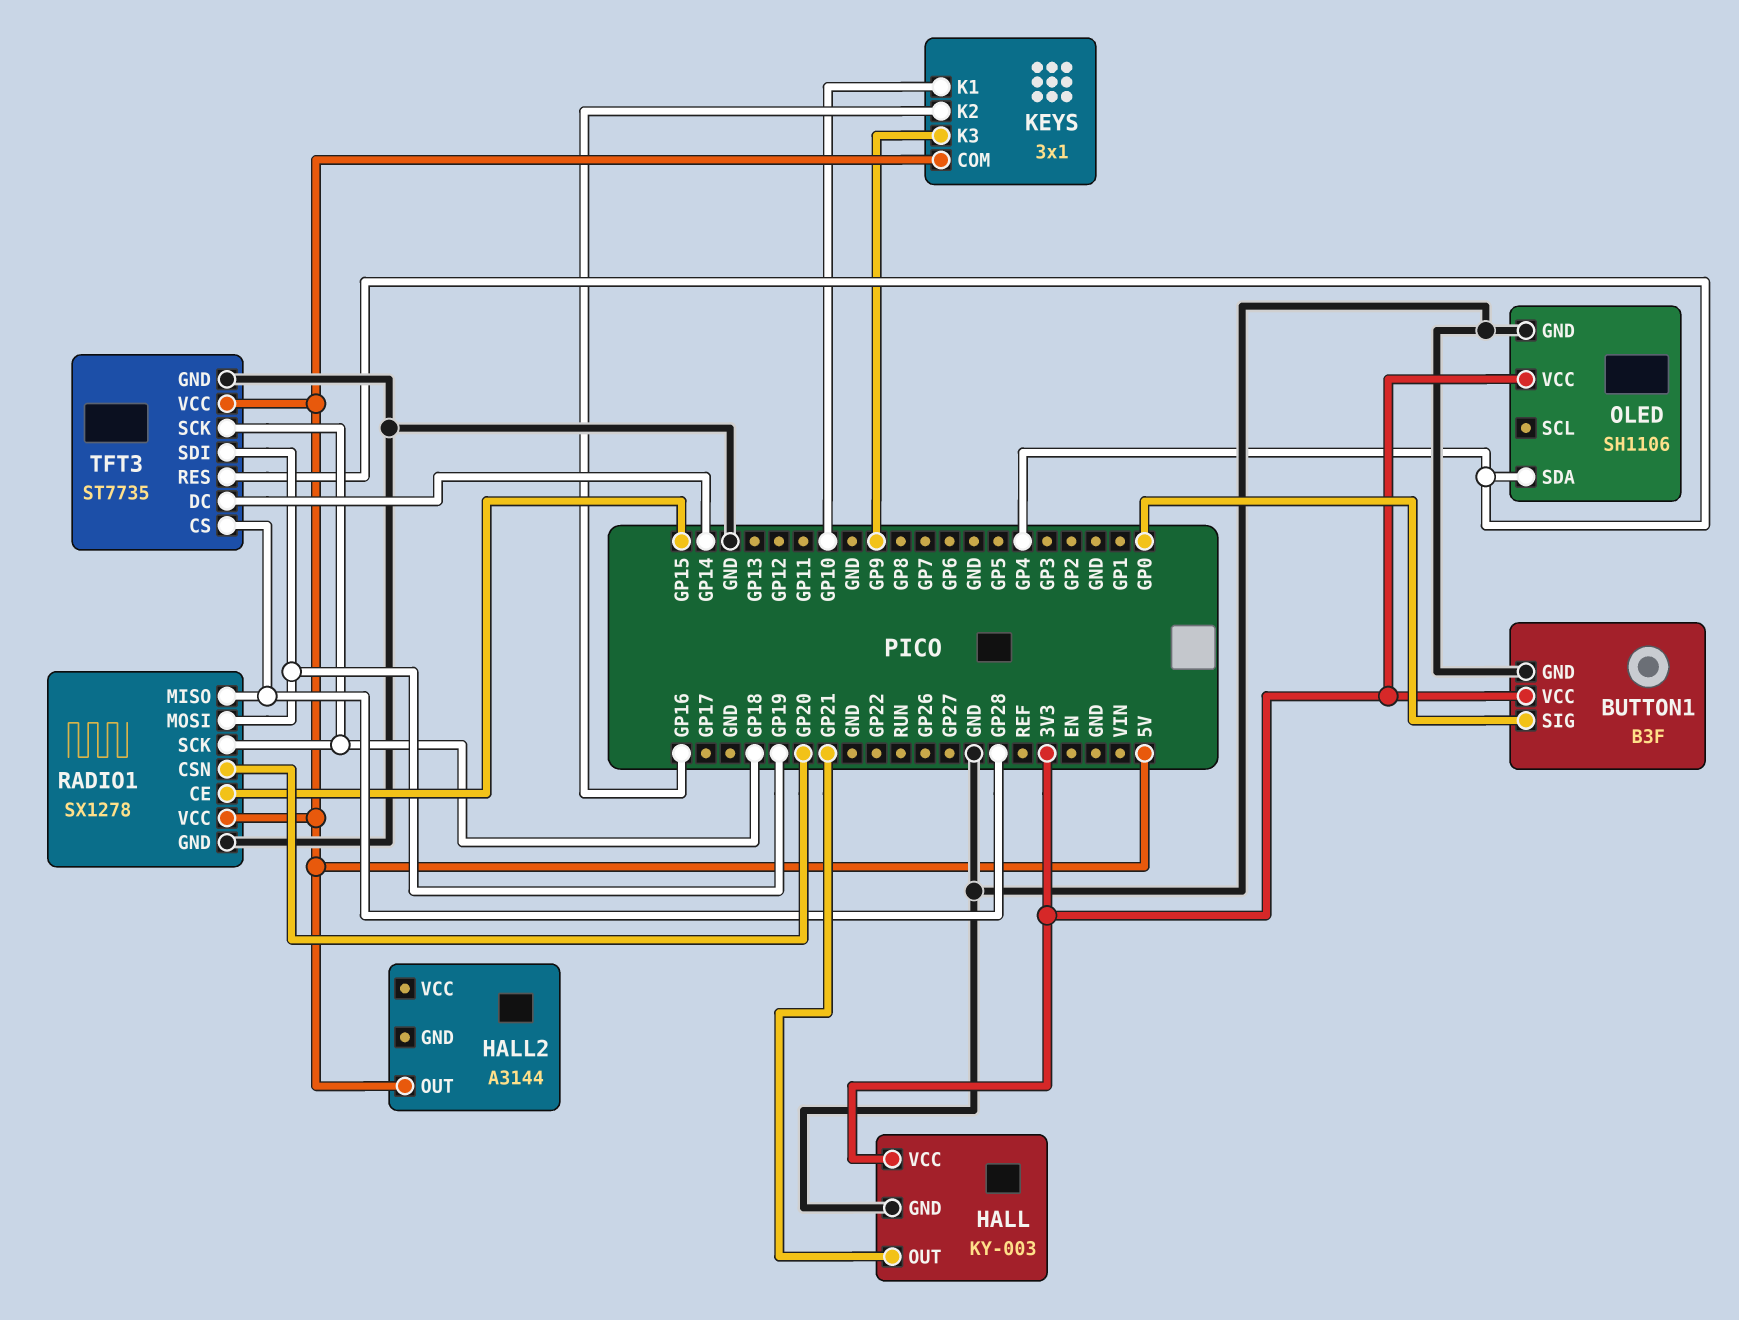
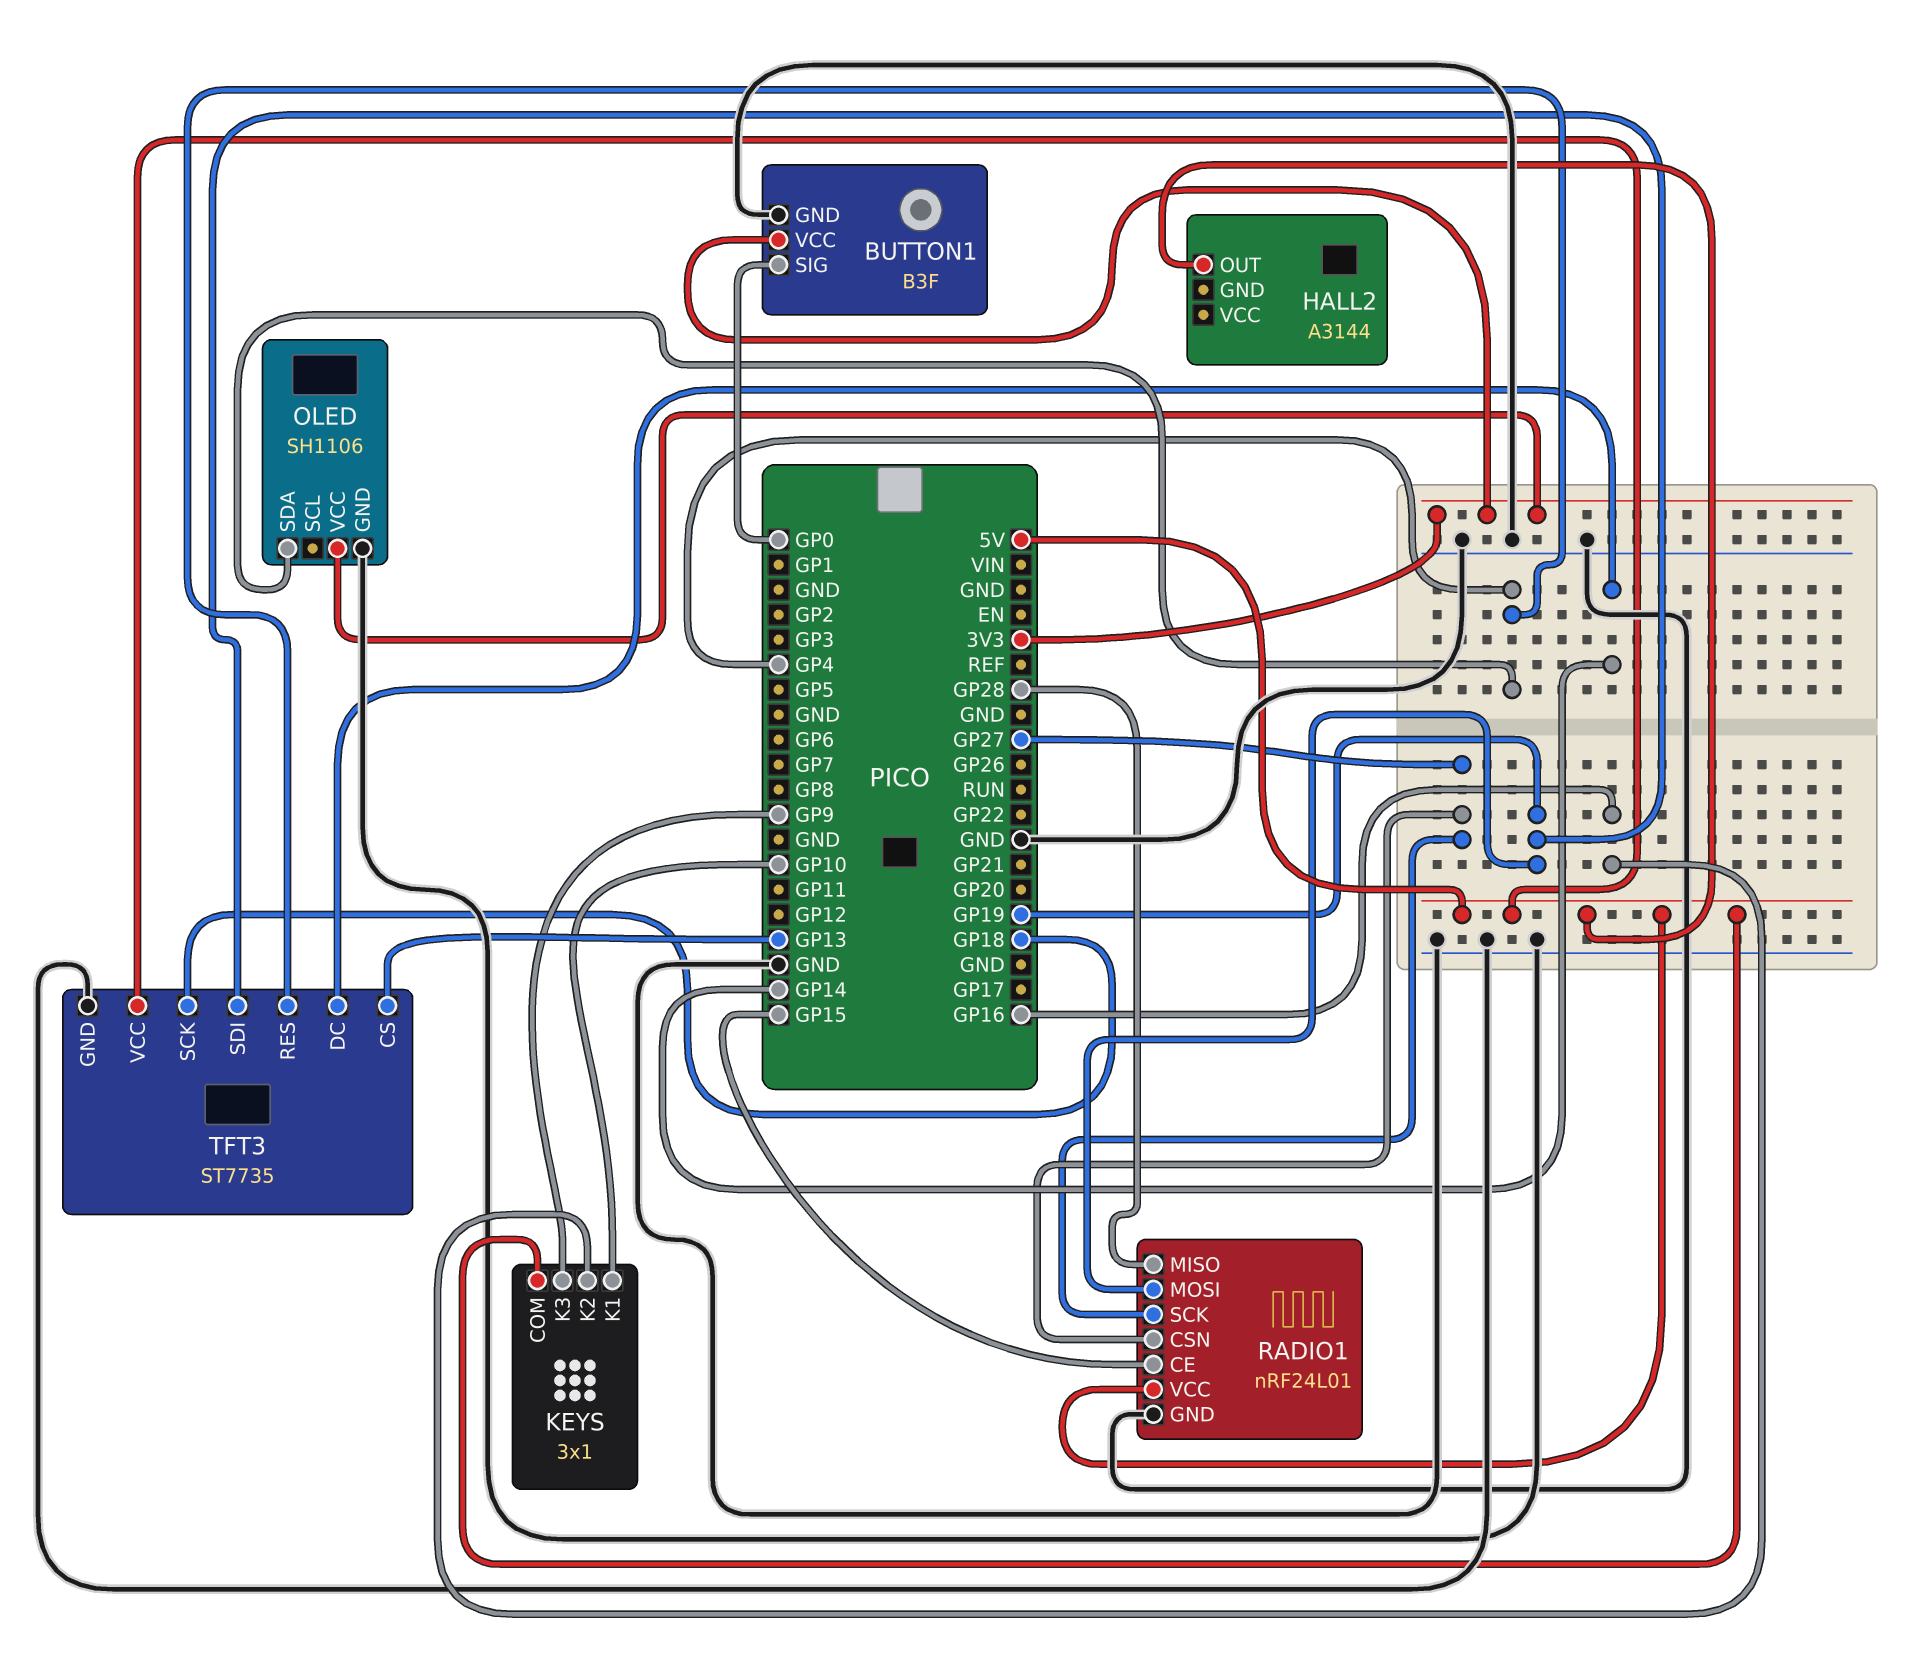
HALL: KY-003 -> none
HALL pin GND: GND -> none
HALL pin OUT: GP21 -> none
HALL pin VCC: 3V3 -> none
RADIO1: SX1278 -> nRF24L01
RADIO1 pin CSN: GP20 -> GP27
RADIO1 pin SCK: GP18 -> GP27
TFT3 pin CS: GP28 -> GP13

